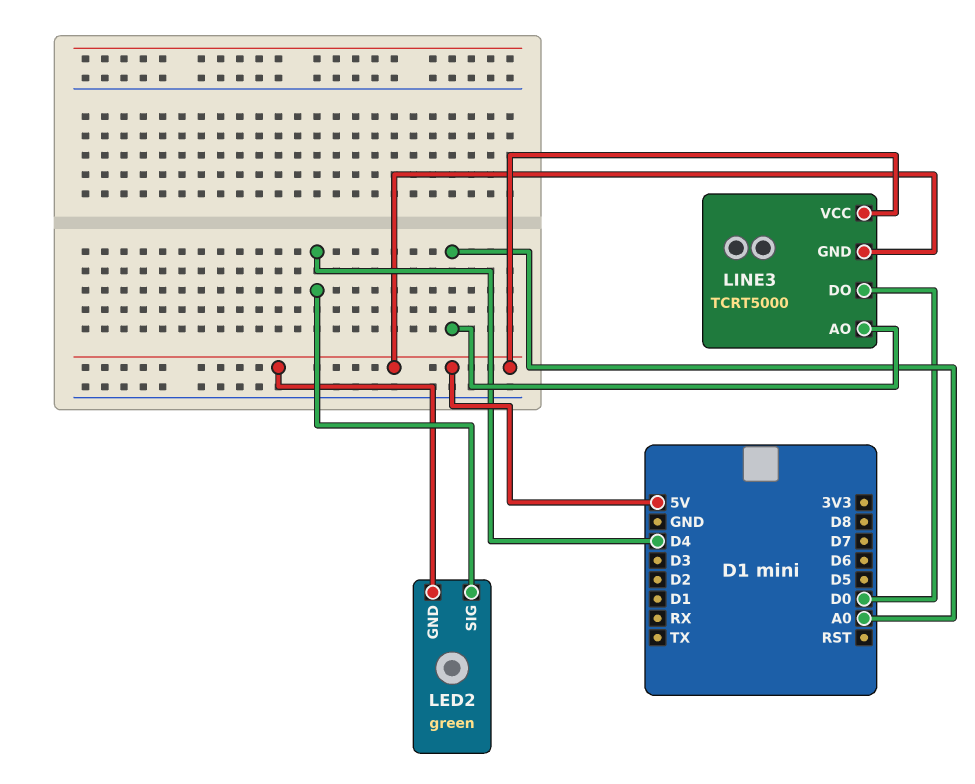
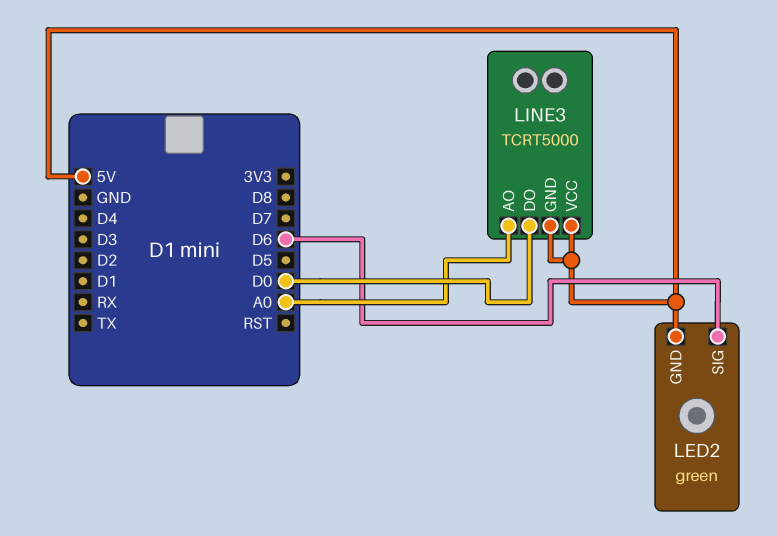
LED2 pin SIG: D4 -> D6

